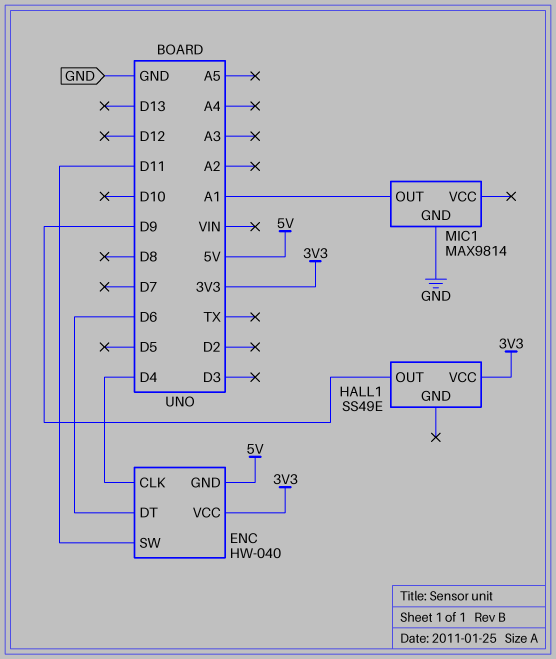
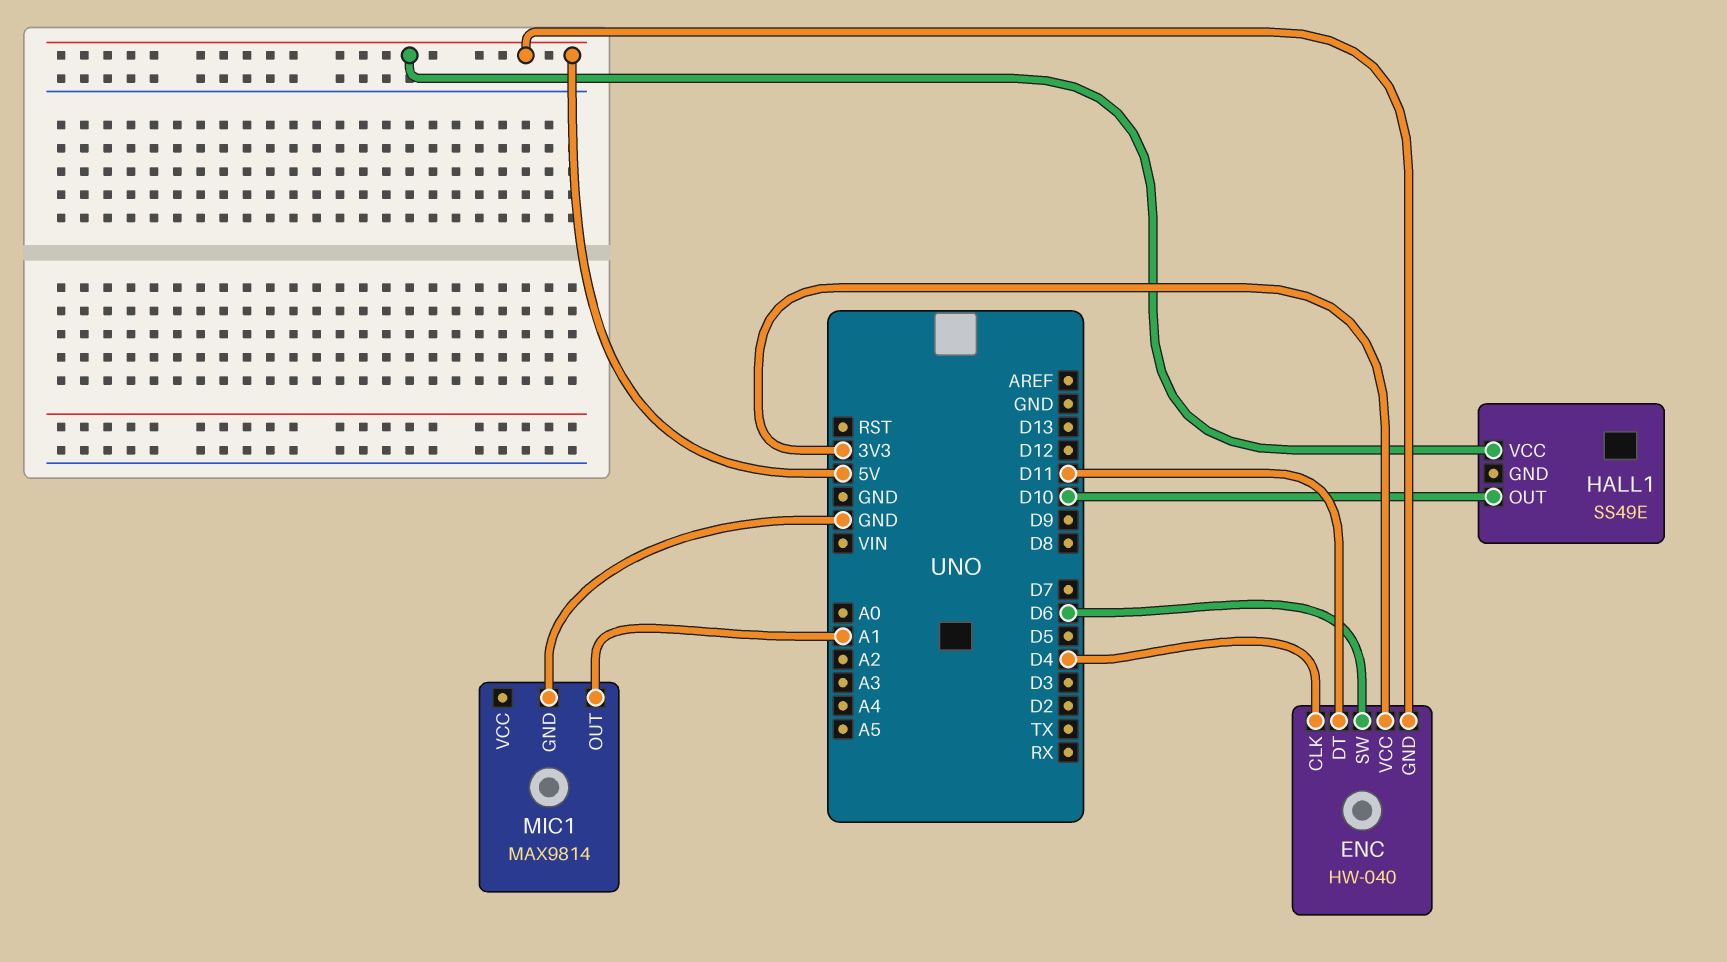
ENC pin DT: D6 -> D11
ENC pin SW: D11 -> D6
HALL1 pin OUT: D9 -> D10
HALL1 pin VCC: 3V3 -> 5V

